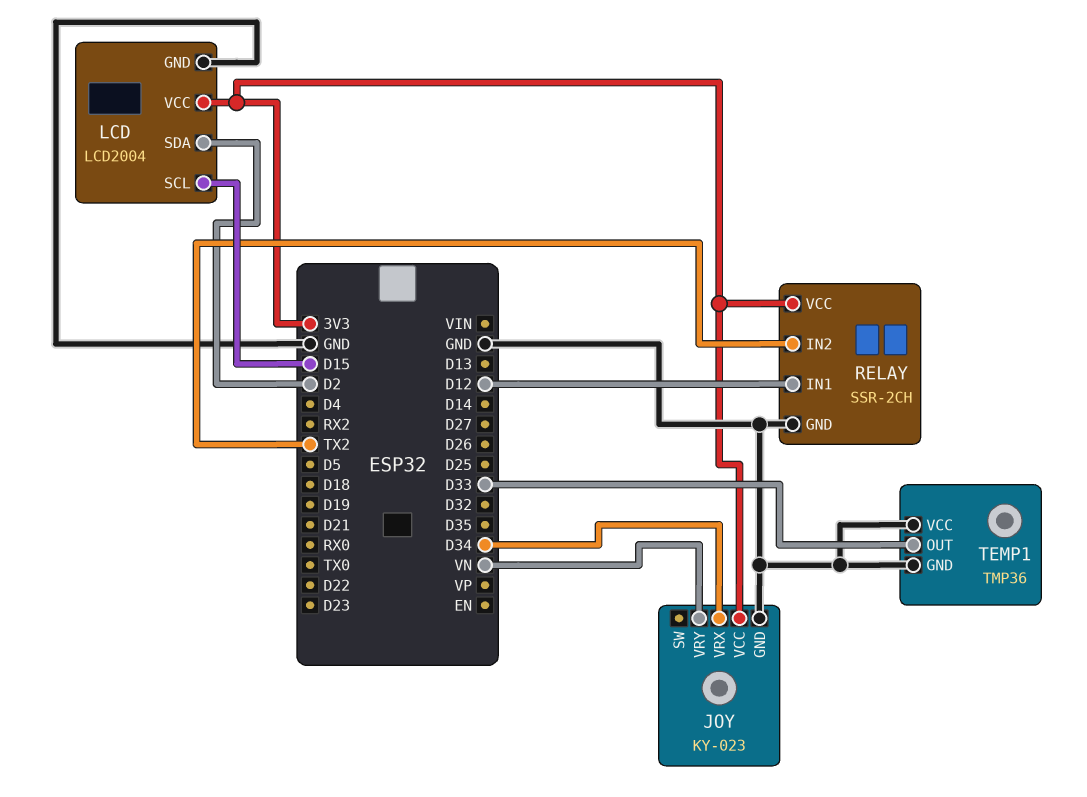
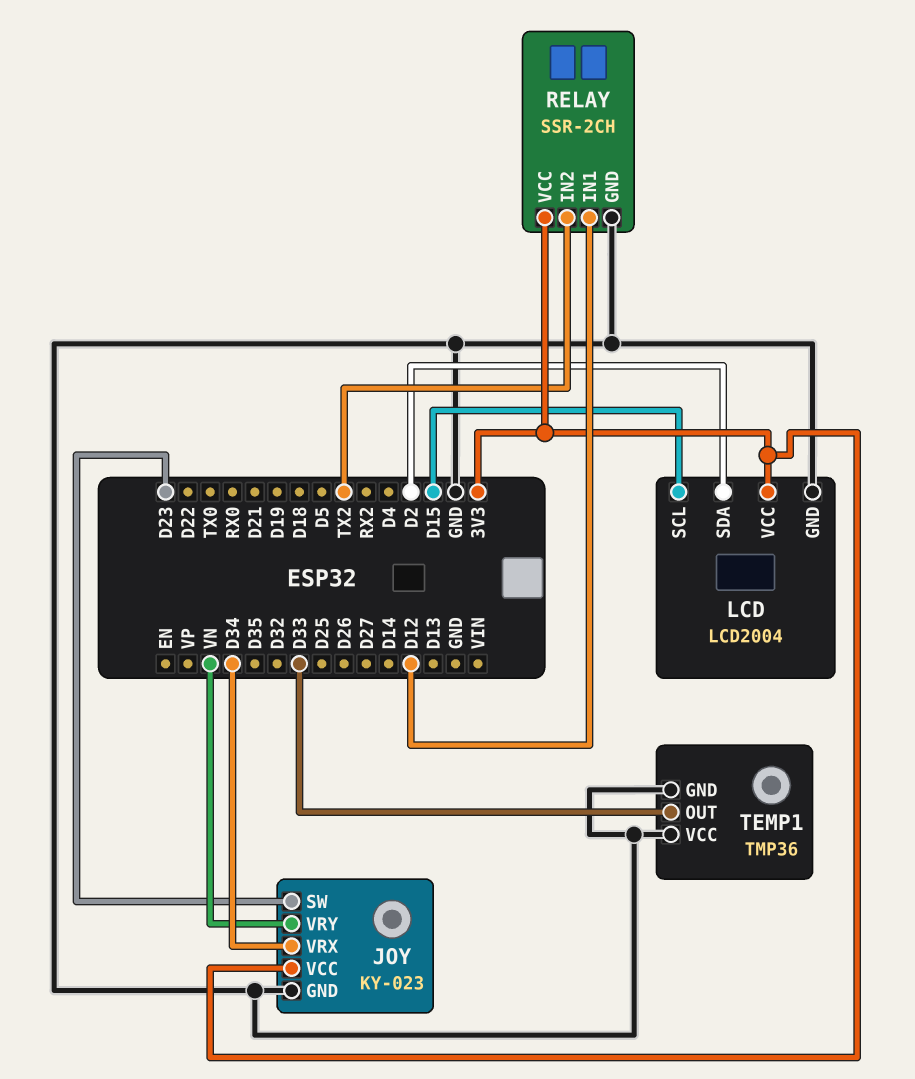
JOY pin SW: none -> D23

